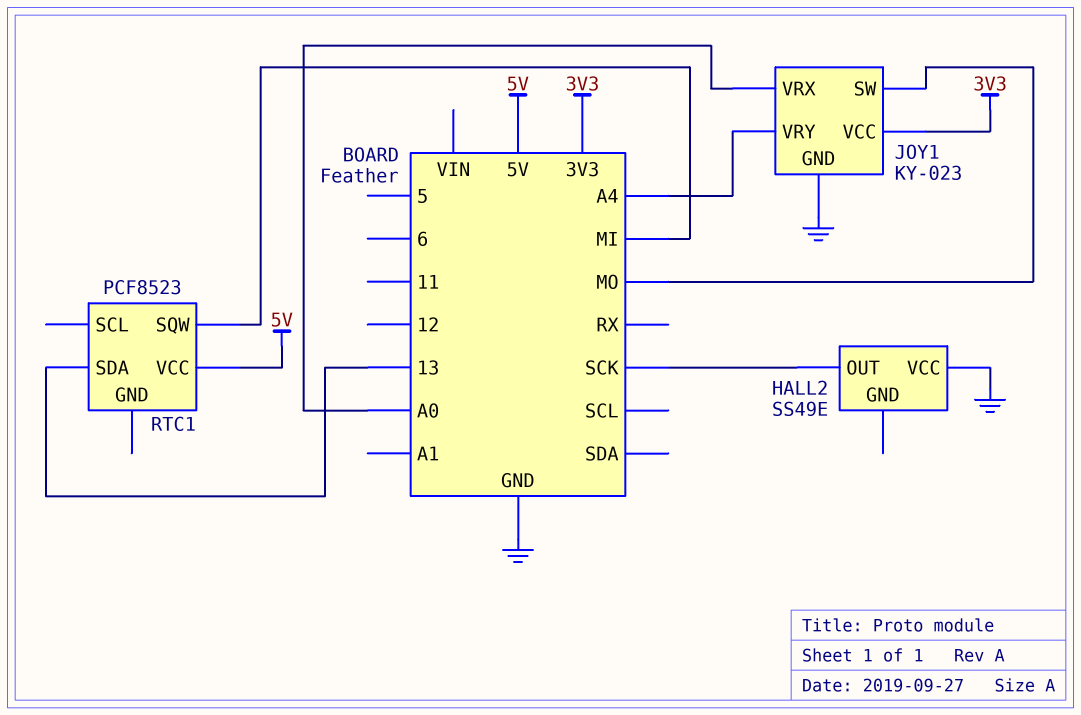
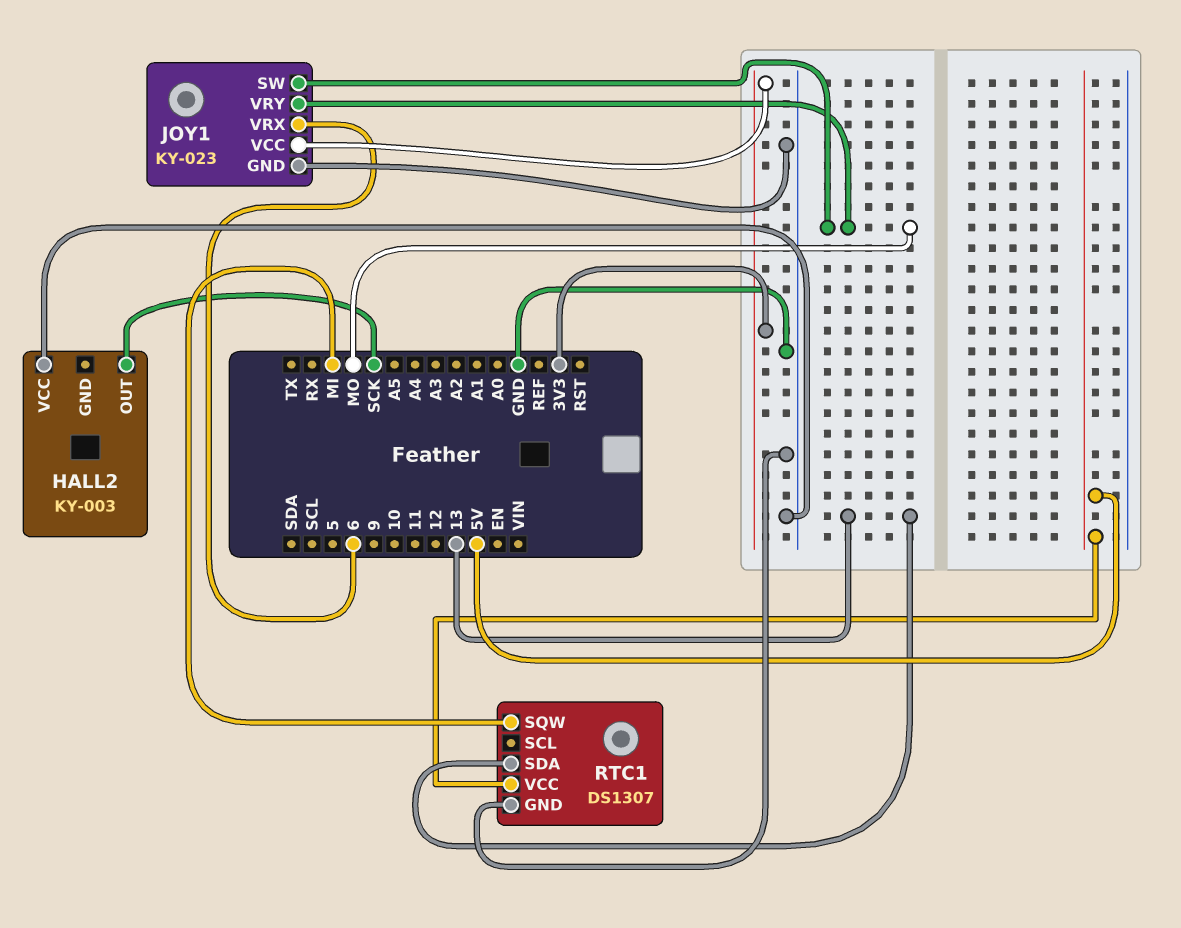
HALL2: SS49E -> KY-003
JOY1 pin VRX: A0 -> 6
JOY1 pin VRY: A4 -> MO
RTC1: PCF8523 -> DS1307
RTC1 pin GND: none -> GND

